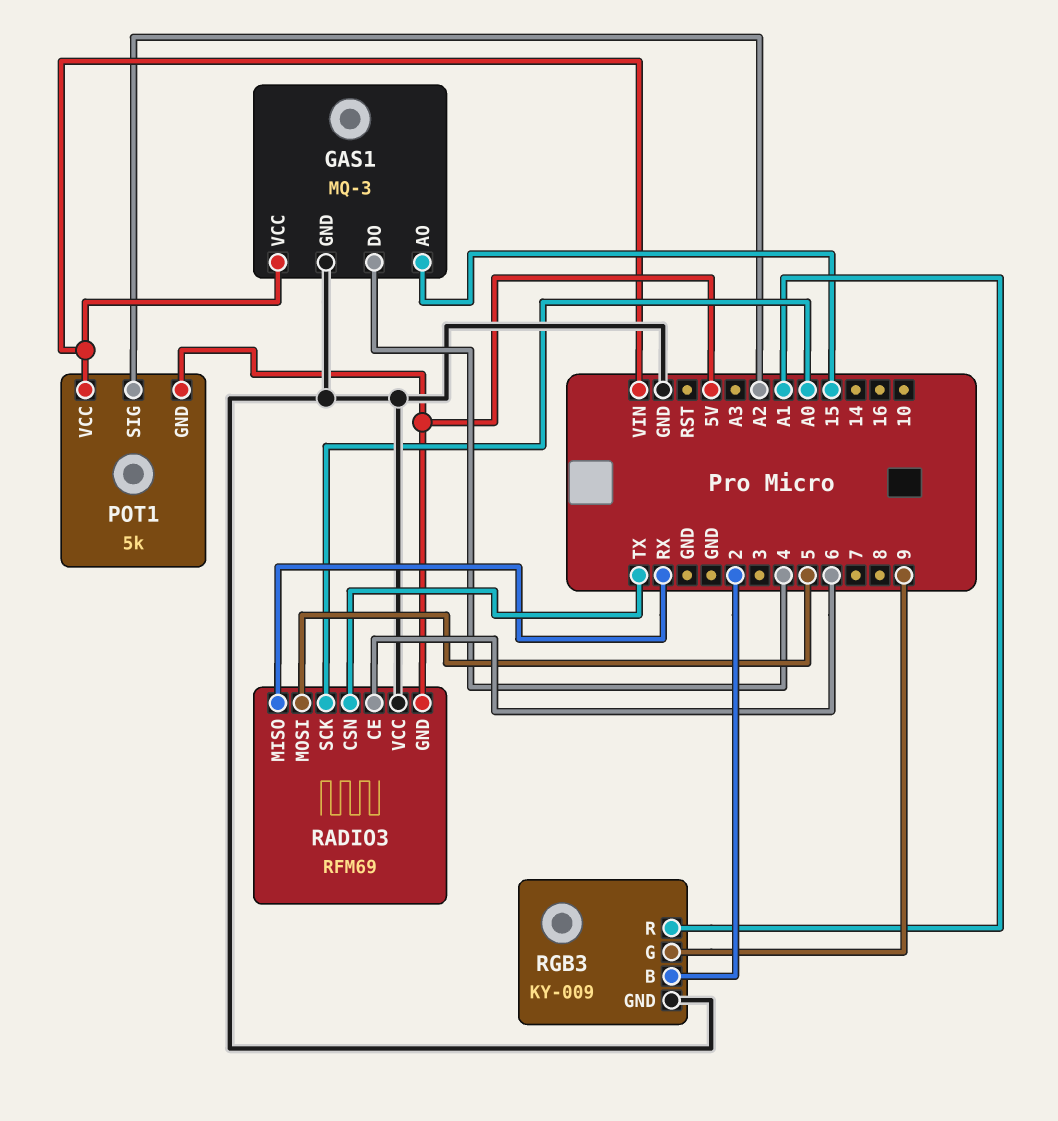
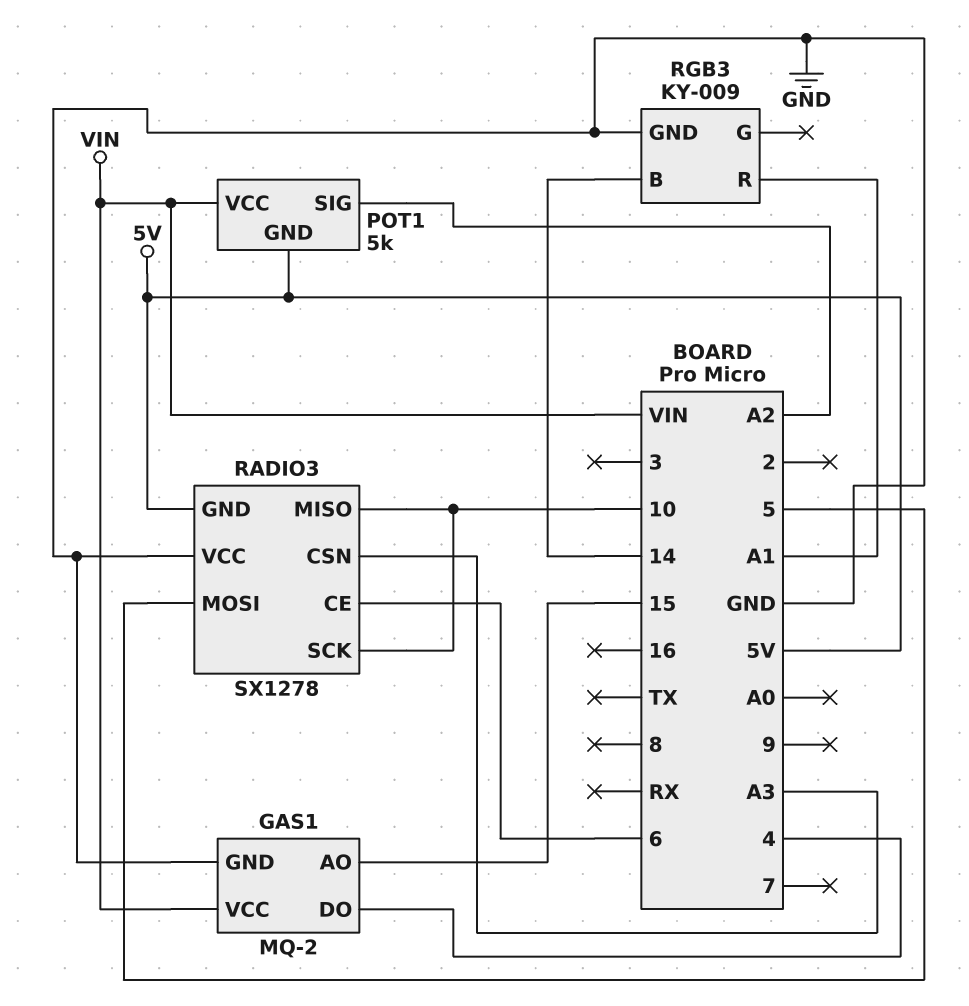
GAS1: MQ-3 -> MQ-2
RADIO3: RFM69 -> SX1278
RADIO3 pin CSN: TX -> A3
RADIO3 pin MISO: RX -> 10
RADIO3 pin SCK: A0 -> 10
RGB3 pin B: 2 -> 14
RGB3 pin G: 9 -> none

